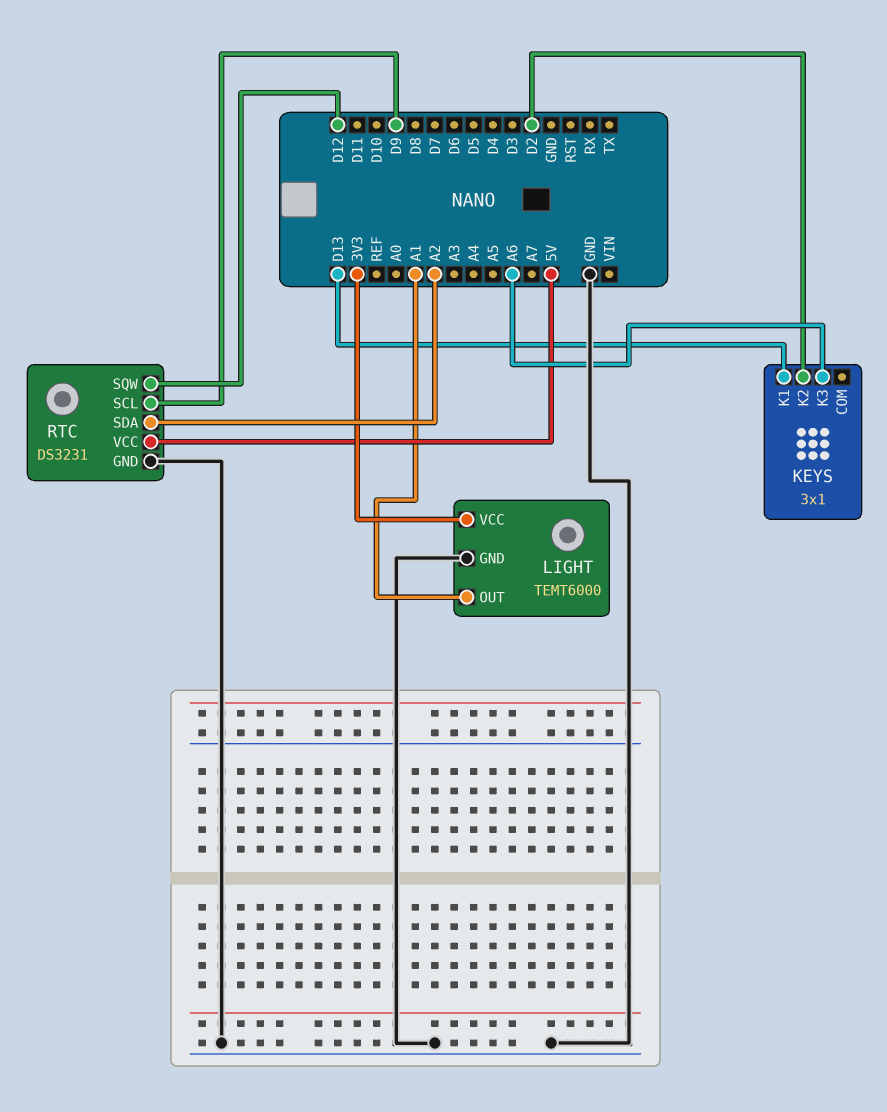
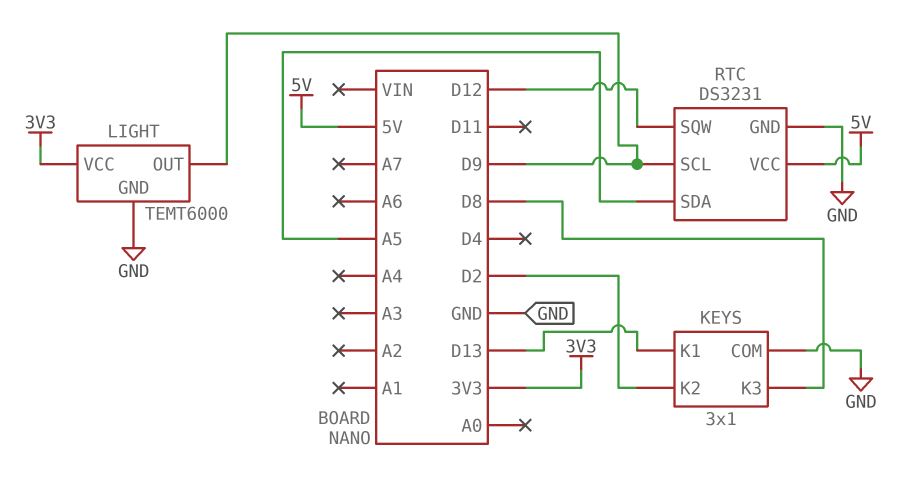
KEYS pin COM: none -> GND
KEYS pin K3: A6 -> D8
LIGHT pin OUT: A1 -> D9
RTC pin SDA: A2 -> A5

